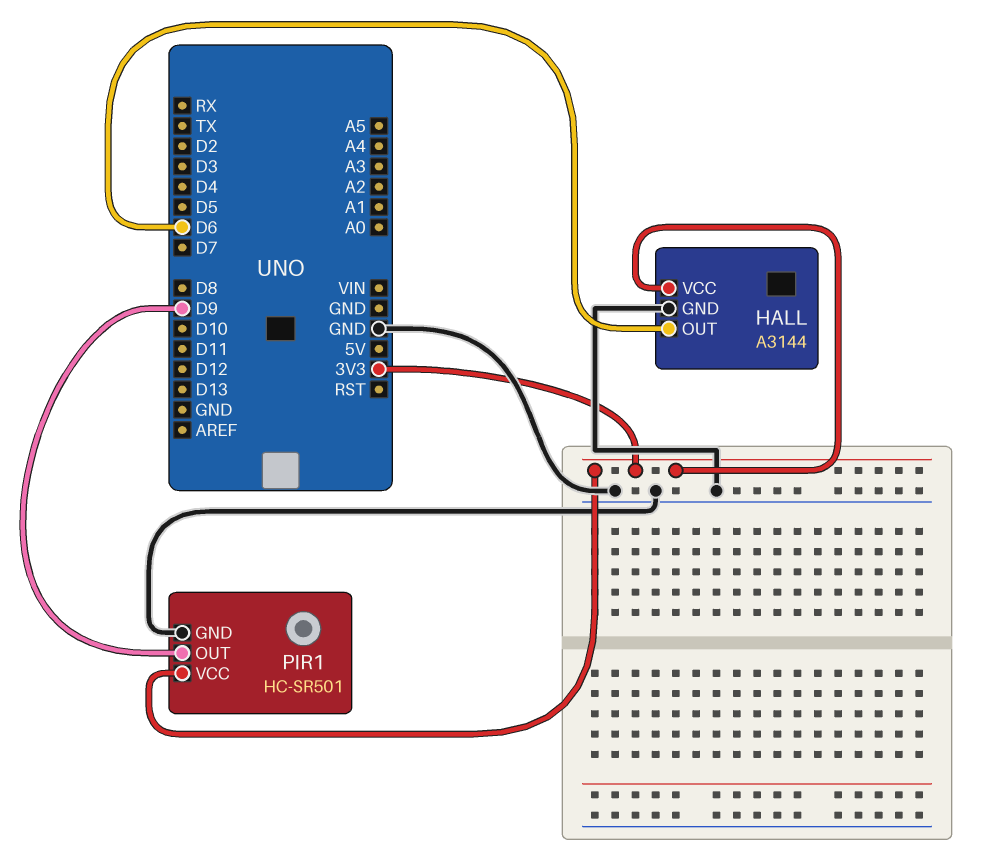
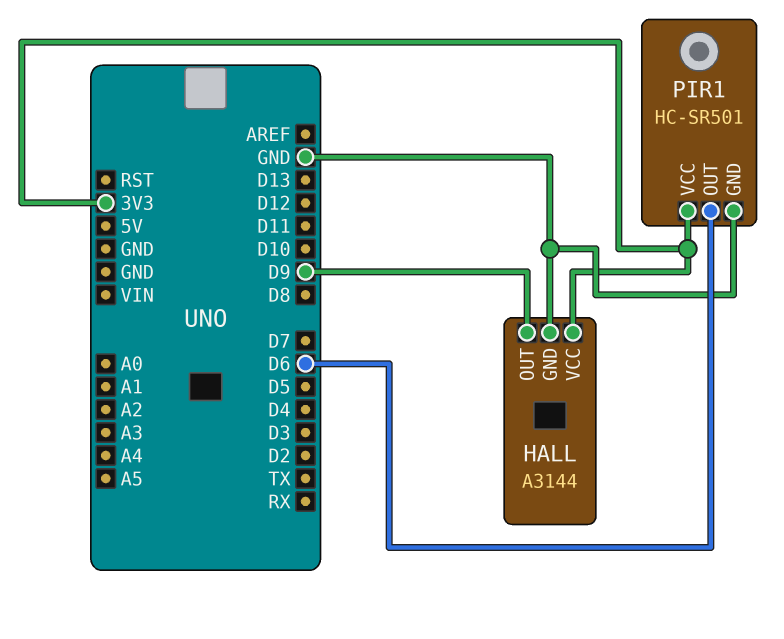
HALL pin OUT: D6 -> D9
PIR1 pin OUT: D9 -> D6

